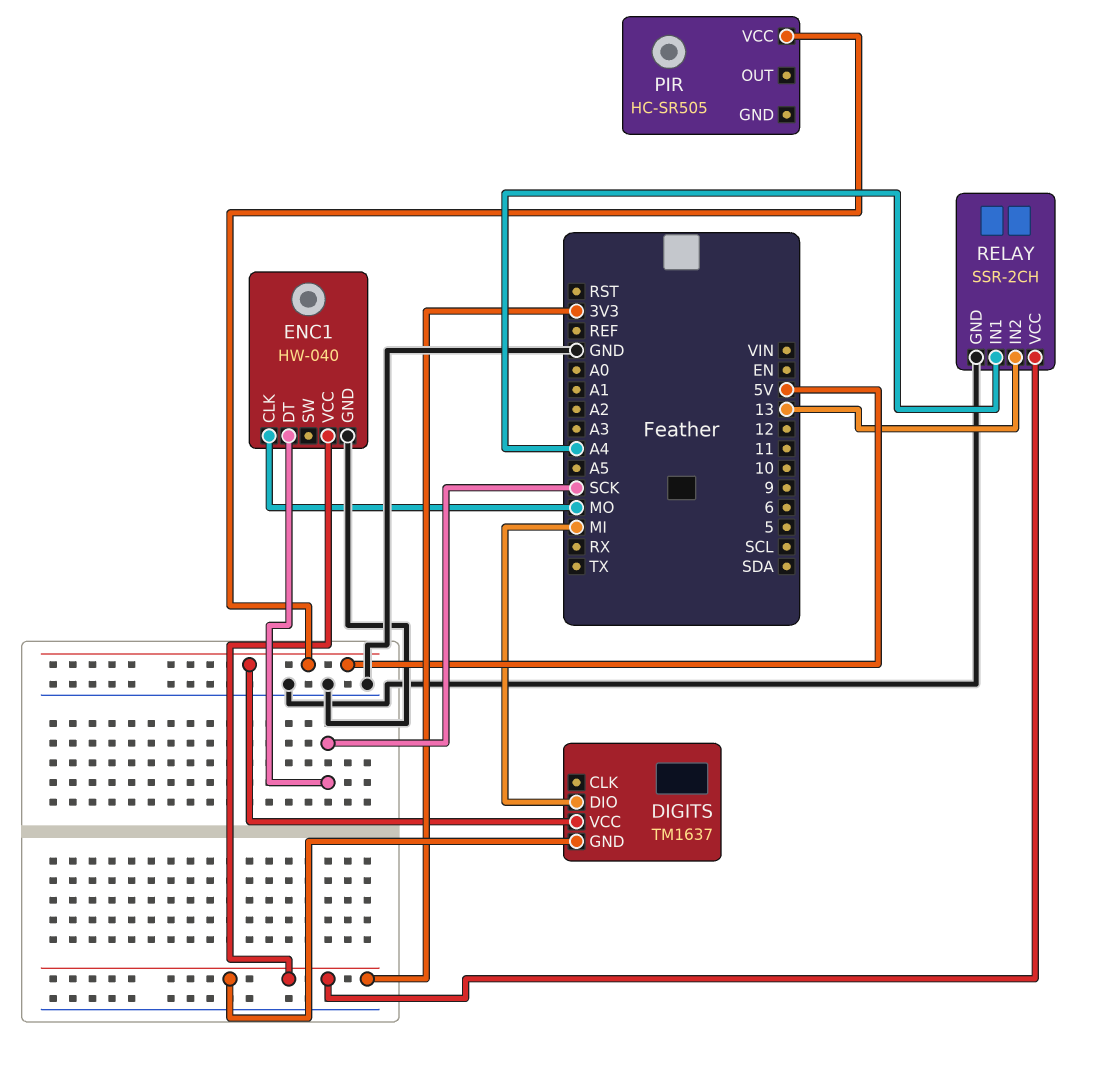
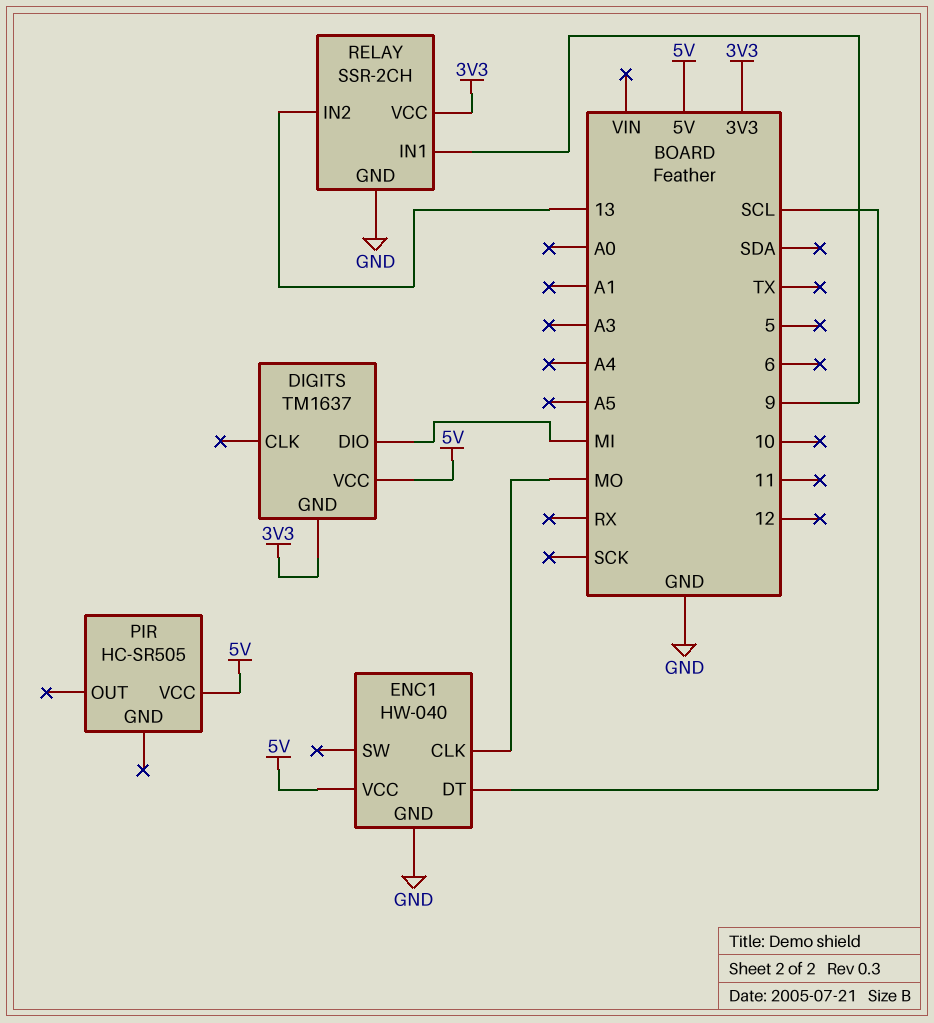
ENC1 pin DT: SCK -> SCL
ENC1 pin VCC: 3V3 -> 5V
RELAY pin IN1: A4 -> 9

